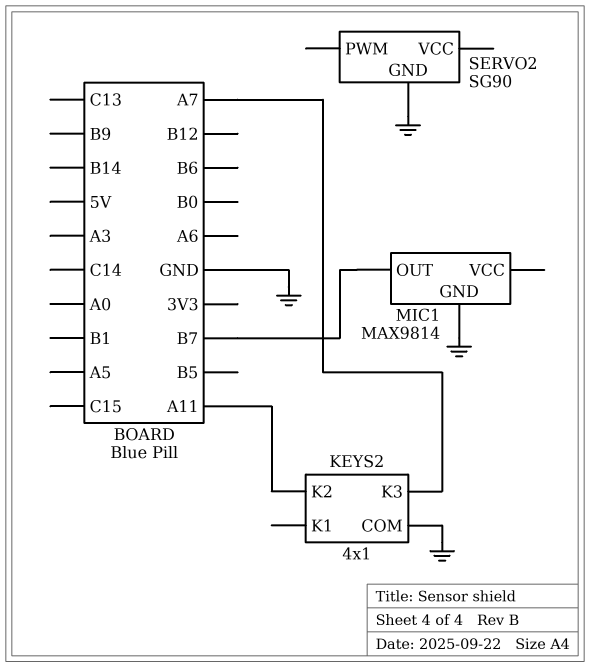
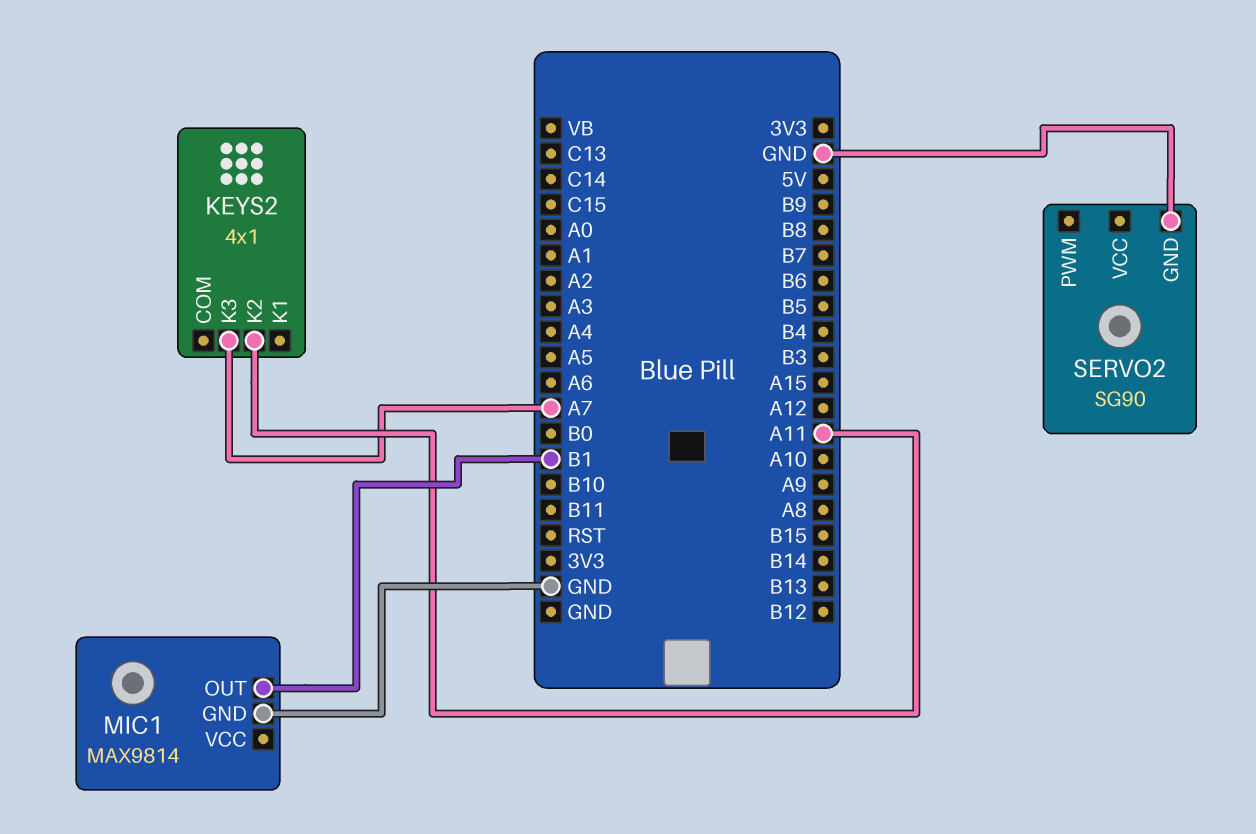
KEYS2 pin COM: GND -> none
MIC1 pin OUT: B7 -> B1

